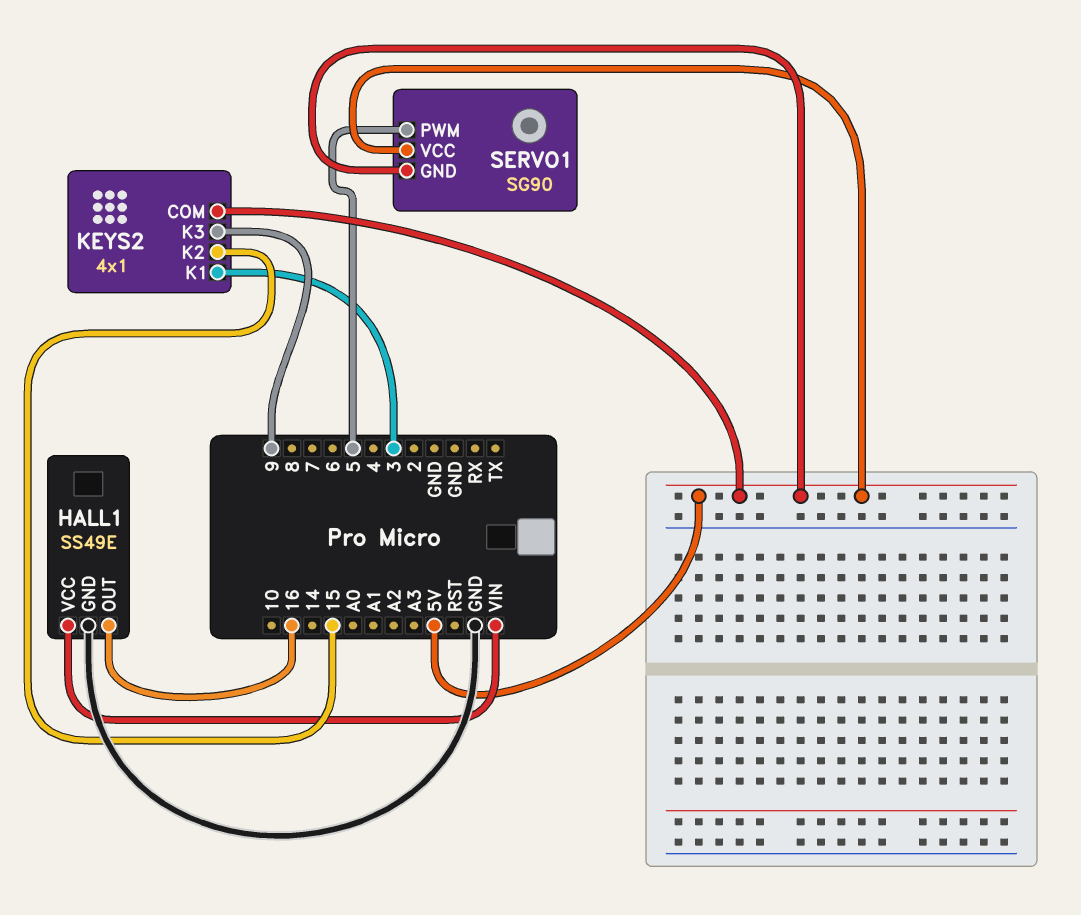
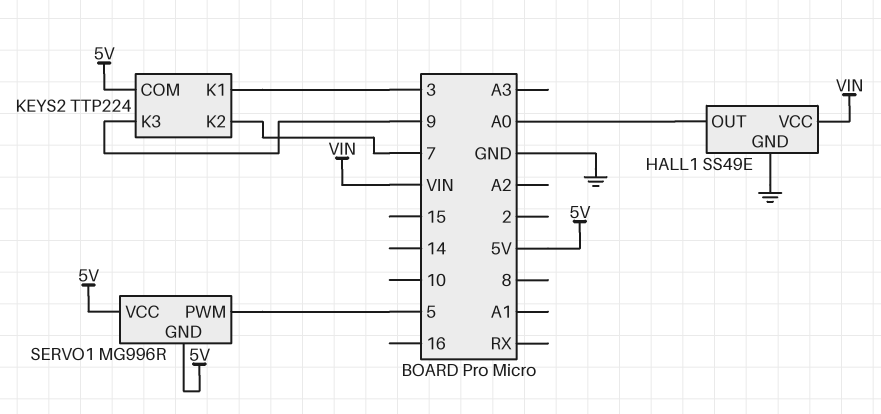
HALL1 pin OUT: 16 -> A0
KEYS2: 4x1 -> TTP224
KEYS2 pin K2: 15 -> 7
SERVO1: SG90 -> MG996R

